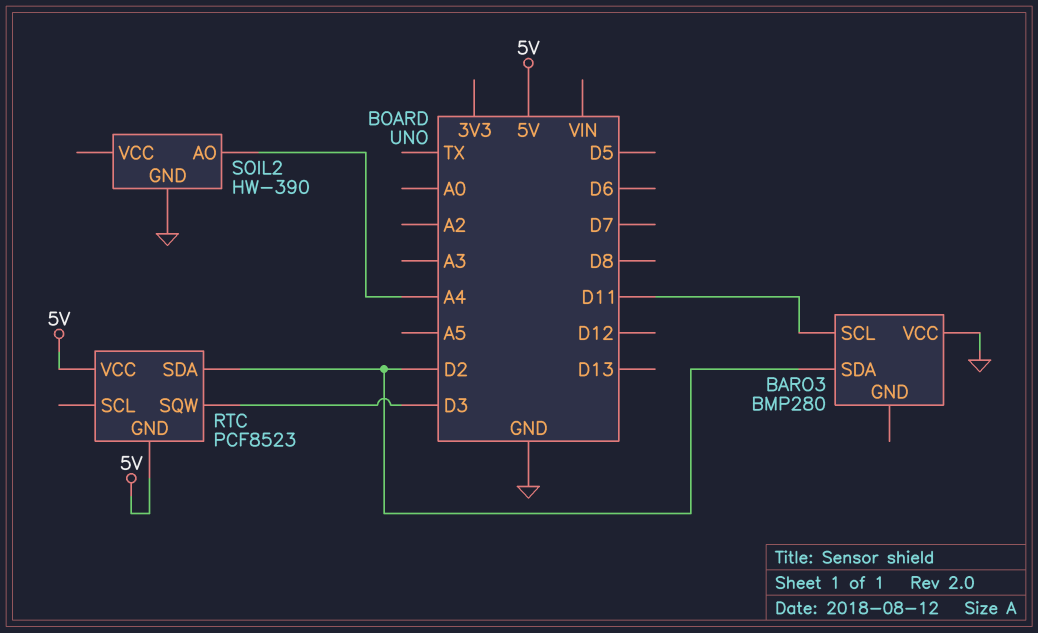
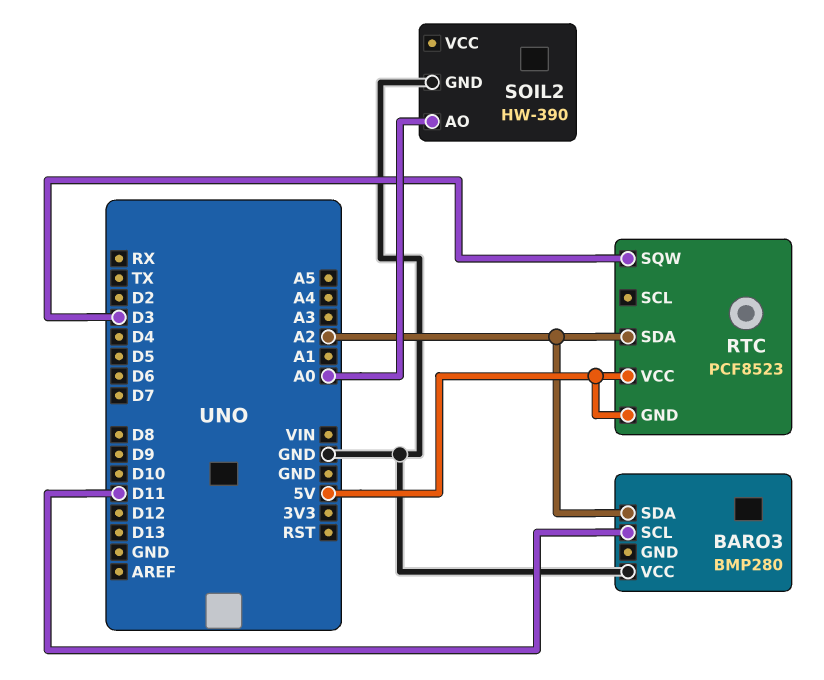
BARO3 pin SDA: D2 -> A2
RTC pin SDA: D2 -> A2
SOIL2 pin AO: A4 -> A0

